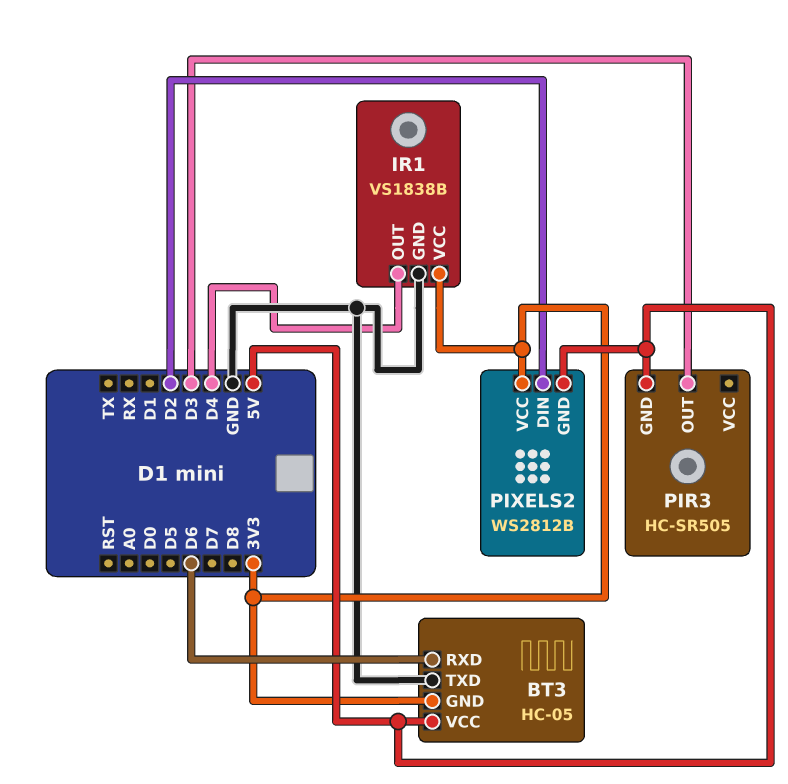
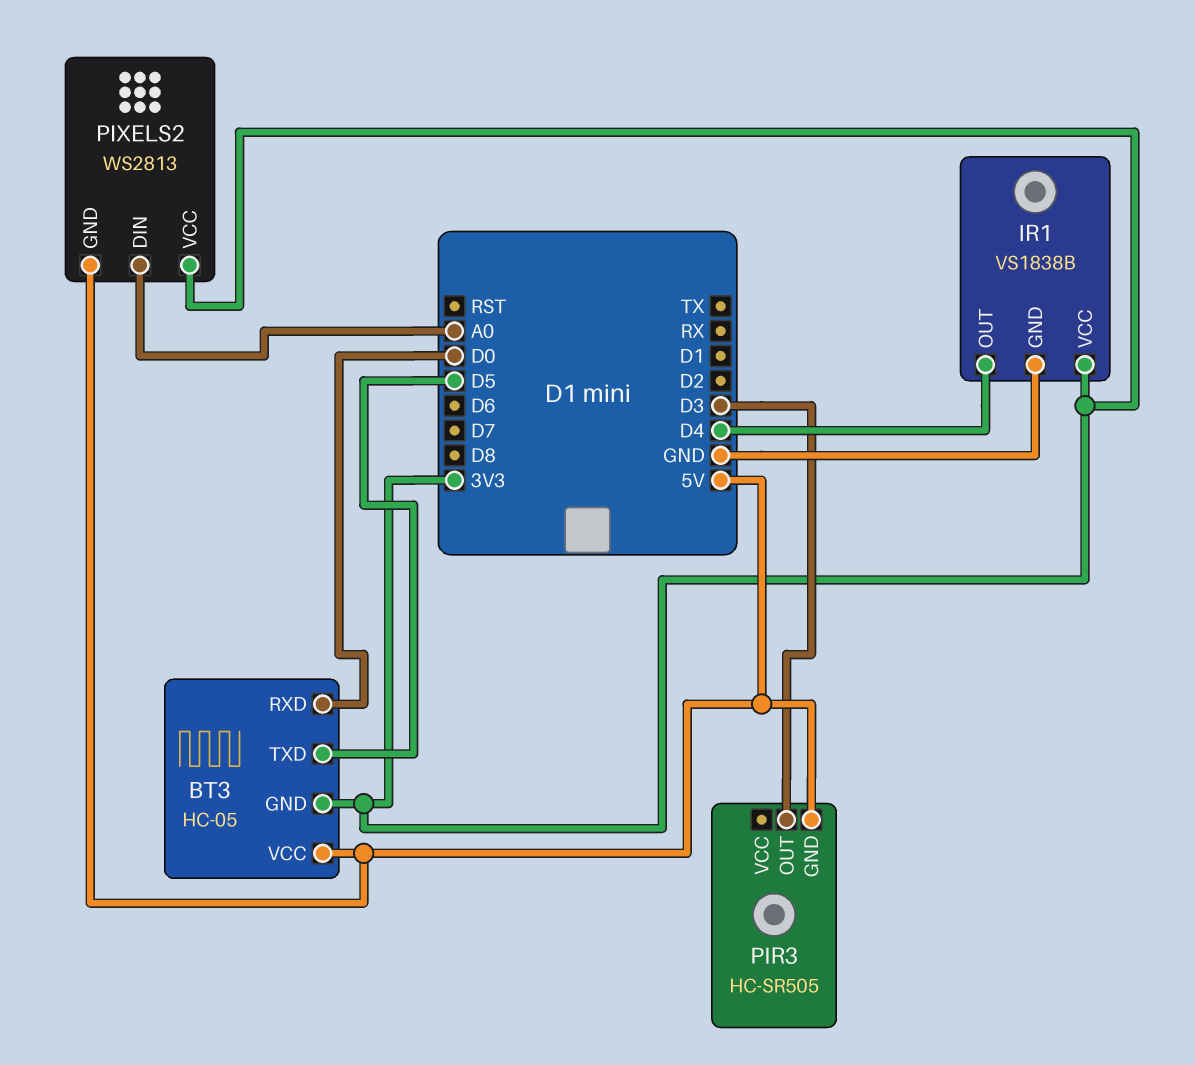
BT3 pin RXD: D6 -> D0
BT3 pin TXD: GND -> D5
PIXELS2: WS2812B -> WS2813
PIXELS2 pin DIN: D2 -> A0

